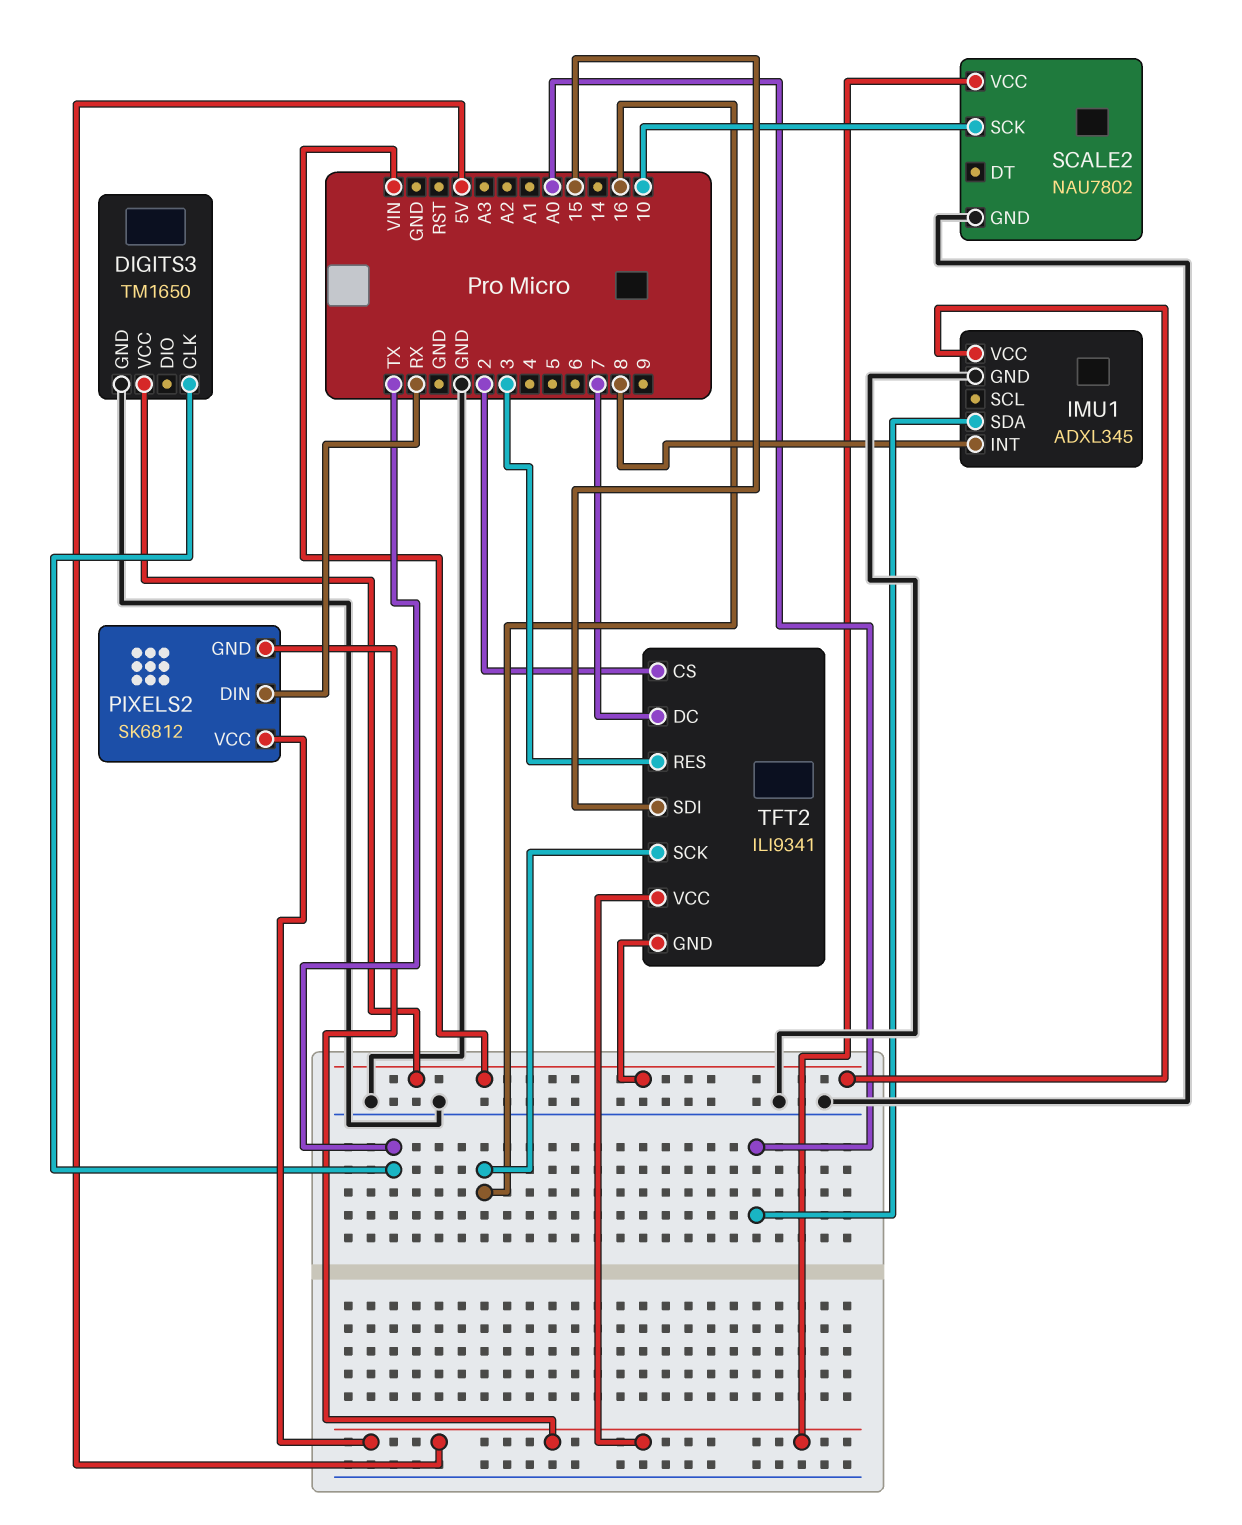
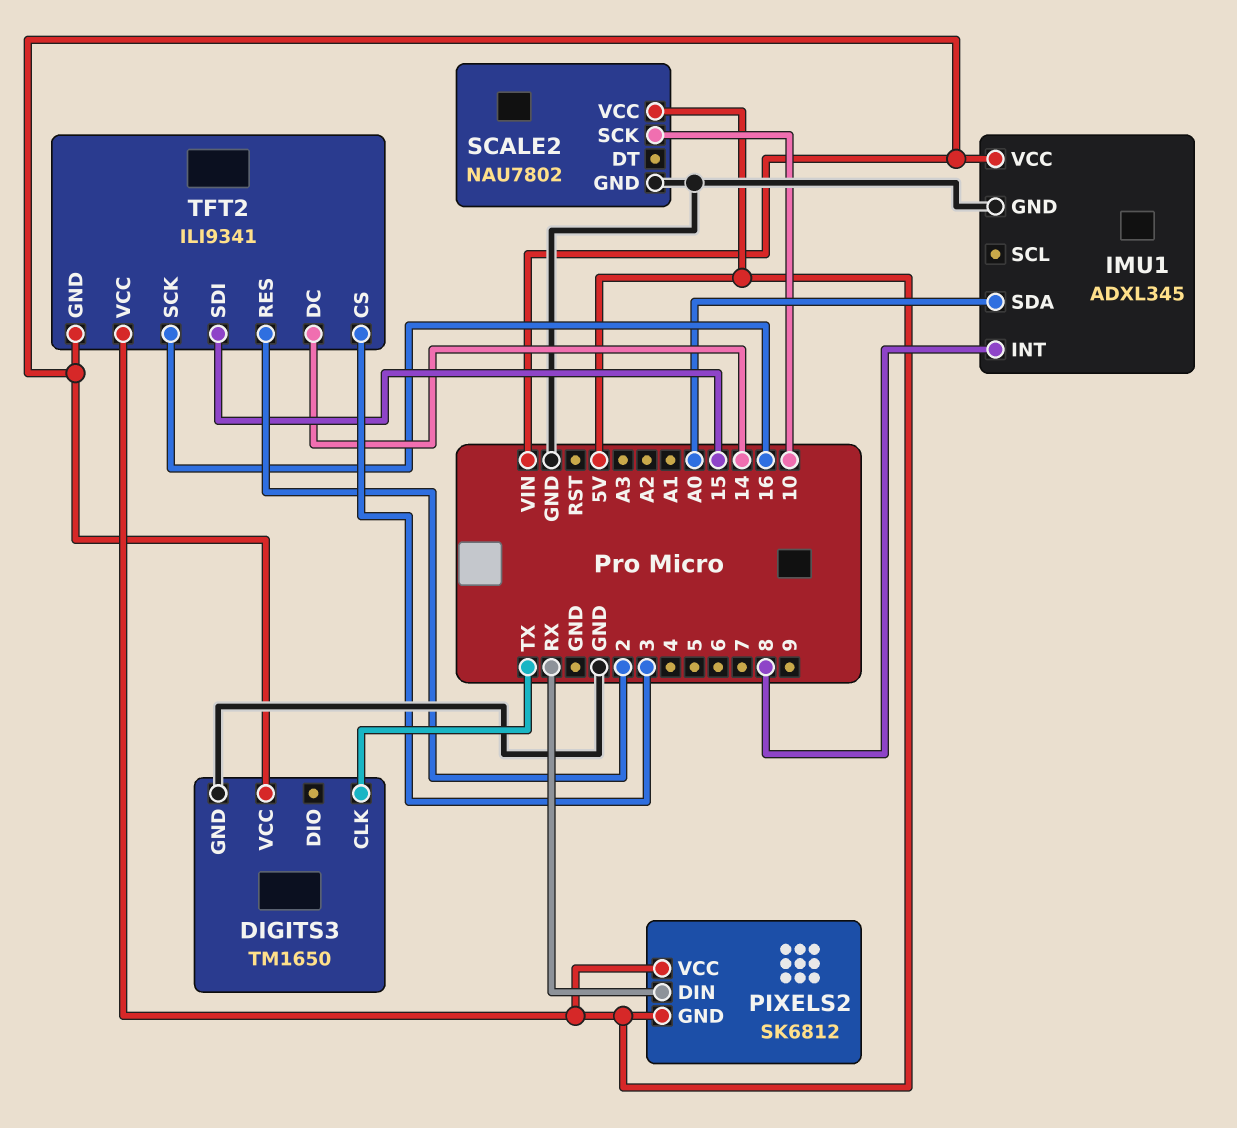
TFT2 pin CS: 2 -> 3
TFT2 pin DC: 7 -> 14
TFT2 pin RES: 3 -> 2

